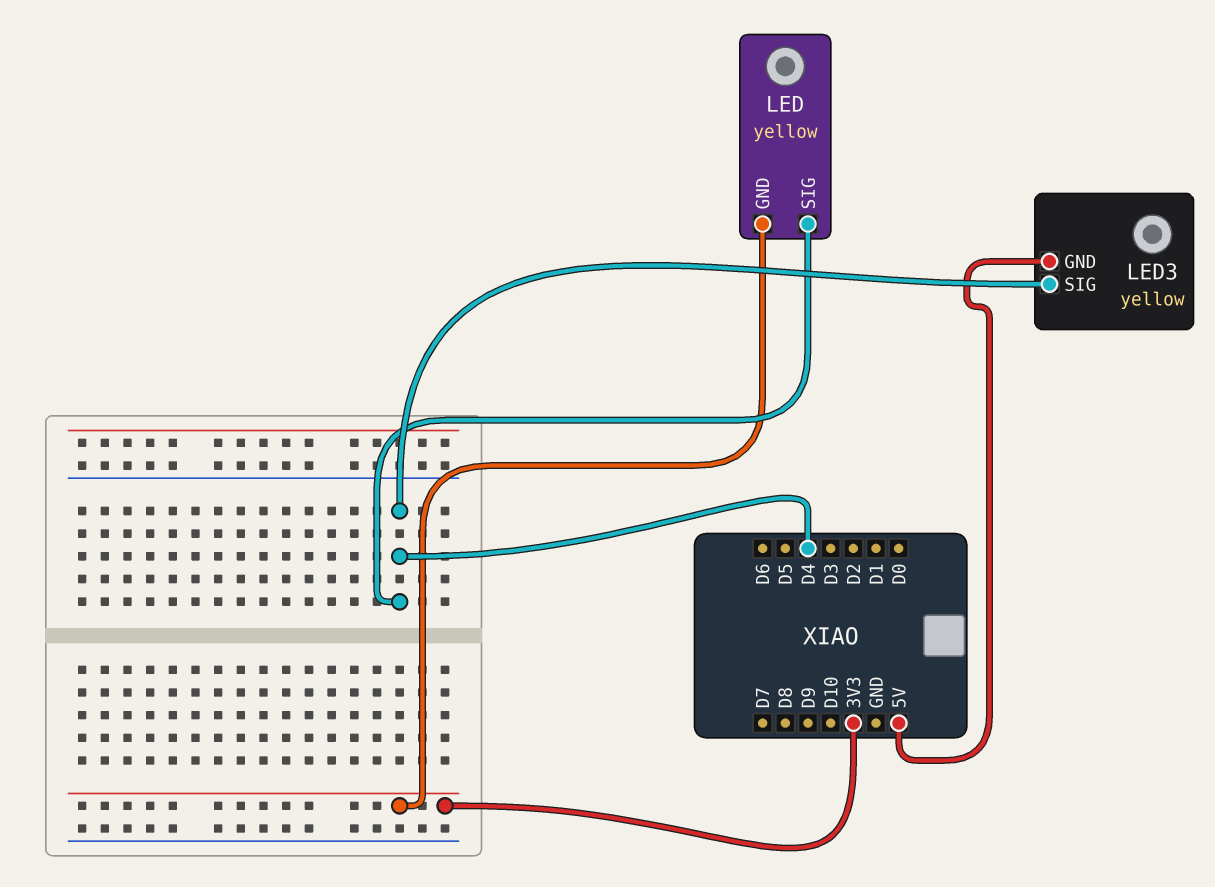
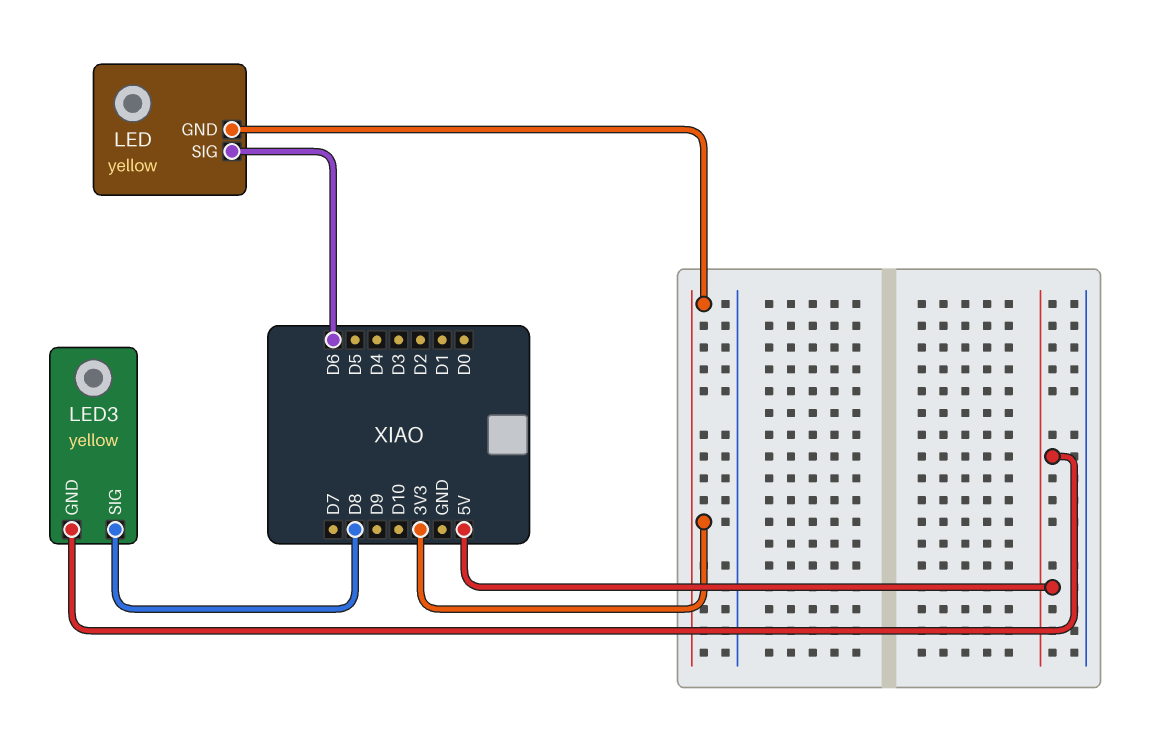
LED pin SIG: D4 -> D6
LED3 pin SIG: D4 -> D8

